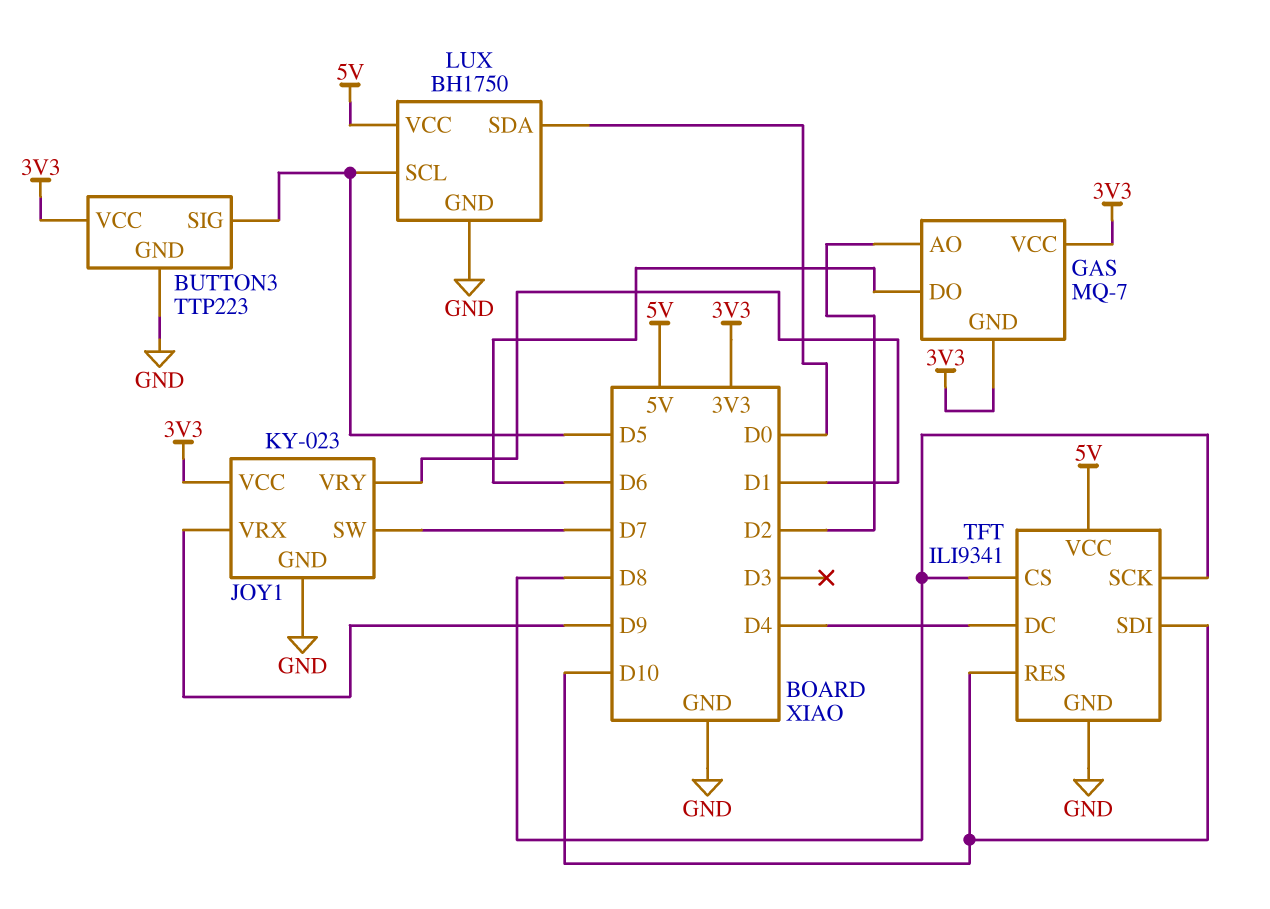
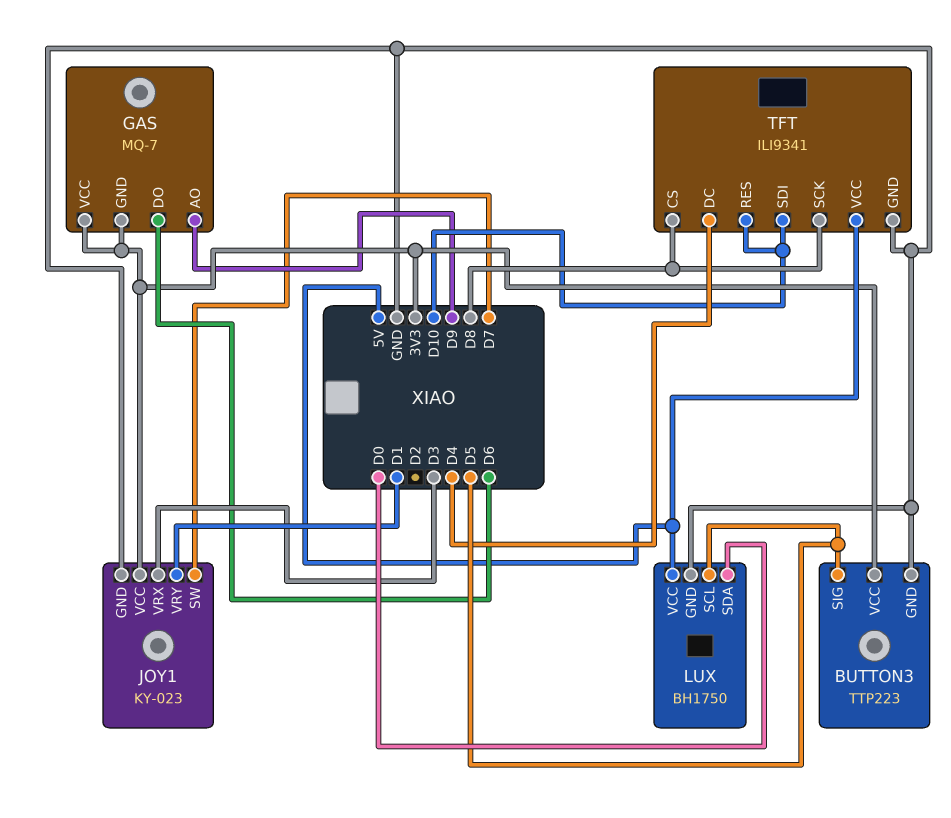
GAS pin AO: D2 -> D9
JOY1 pin VRX: D9 -> D3

